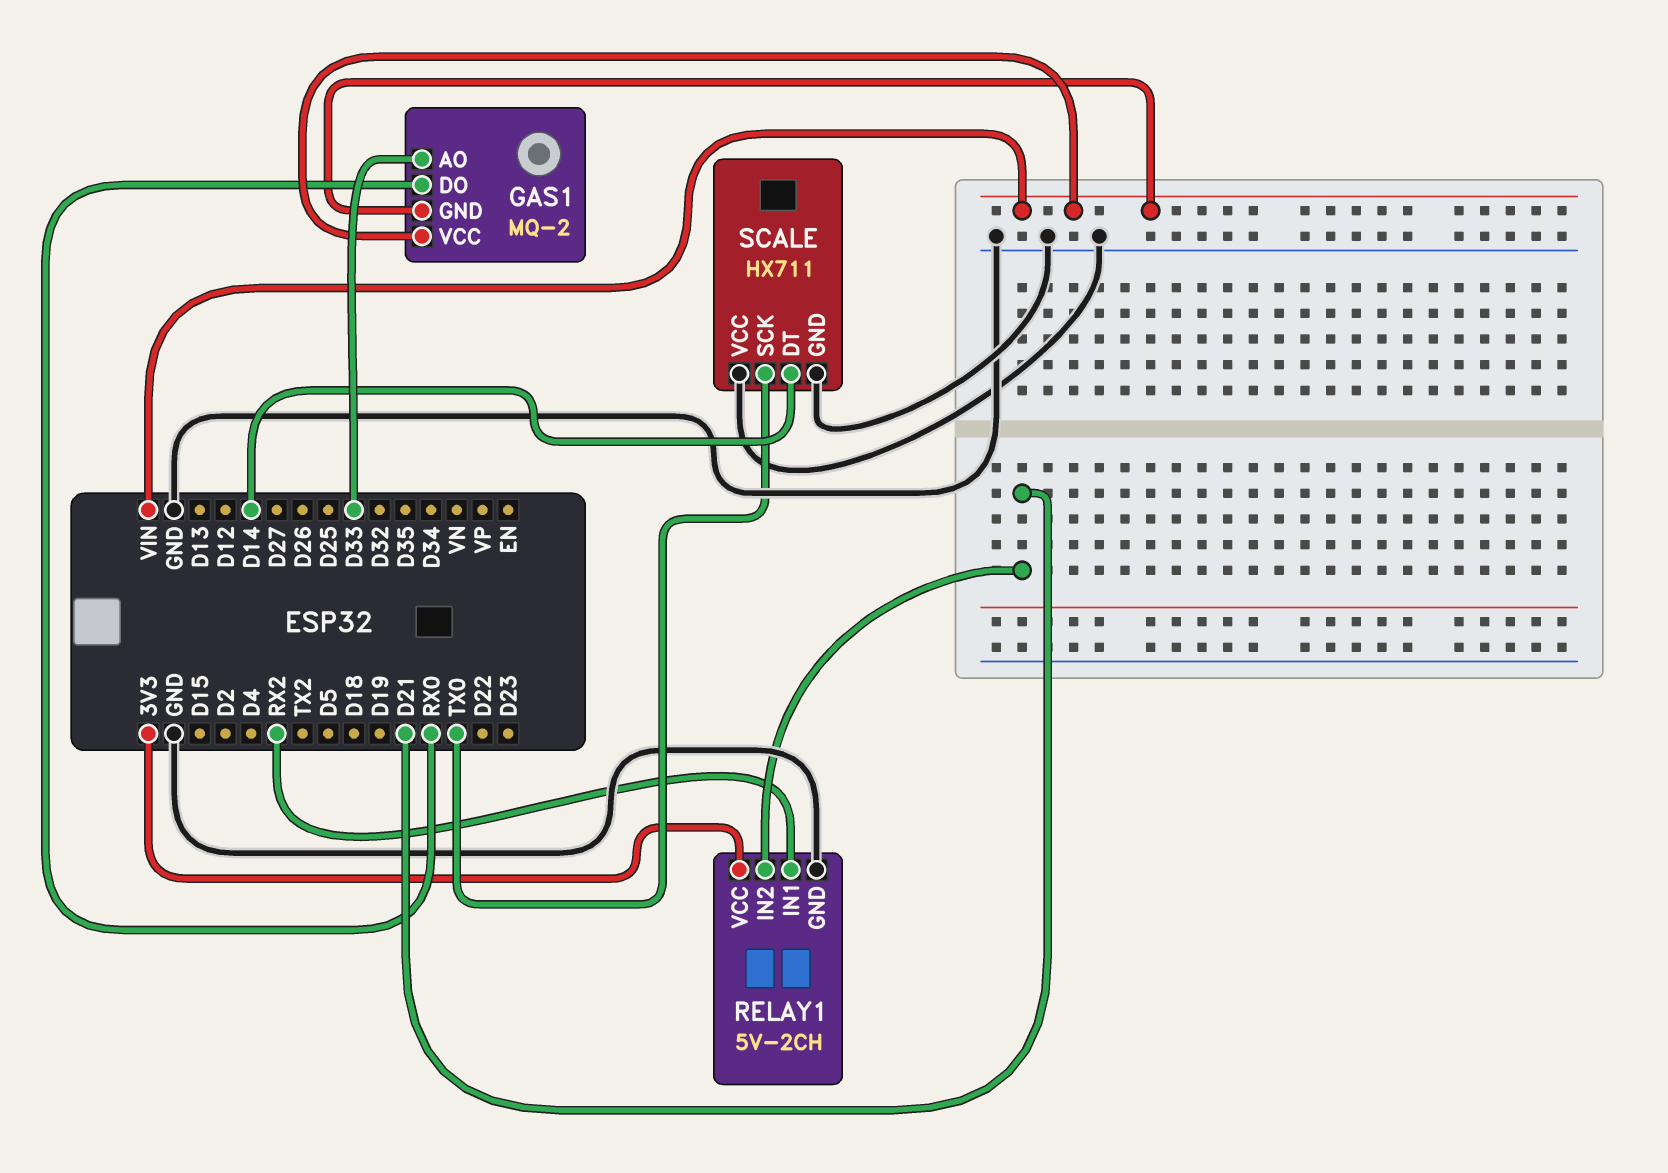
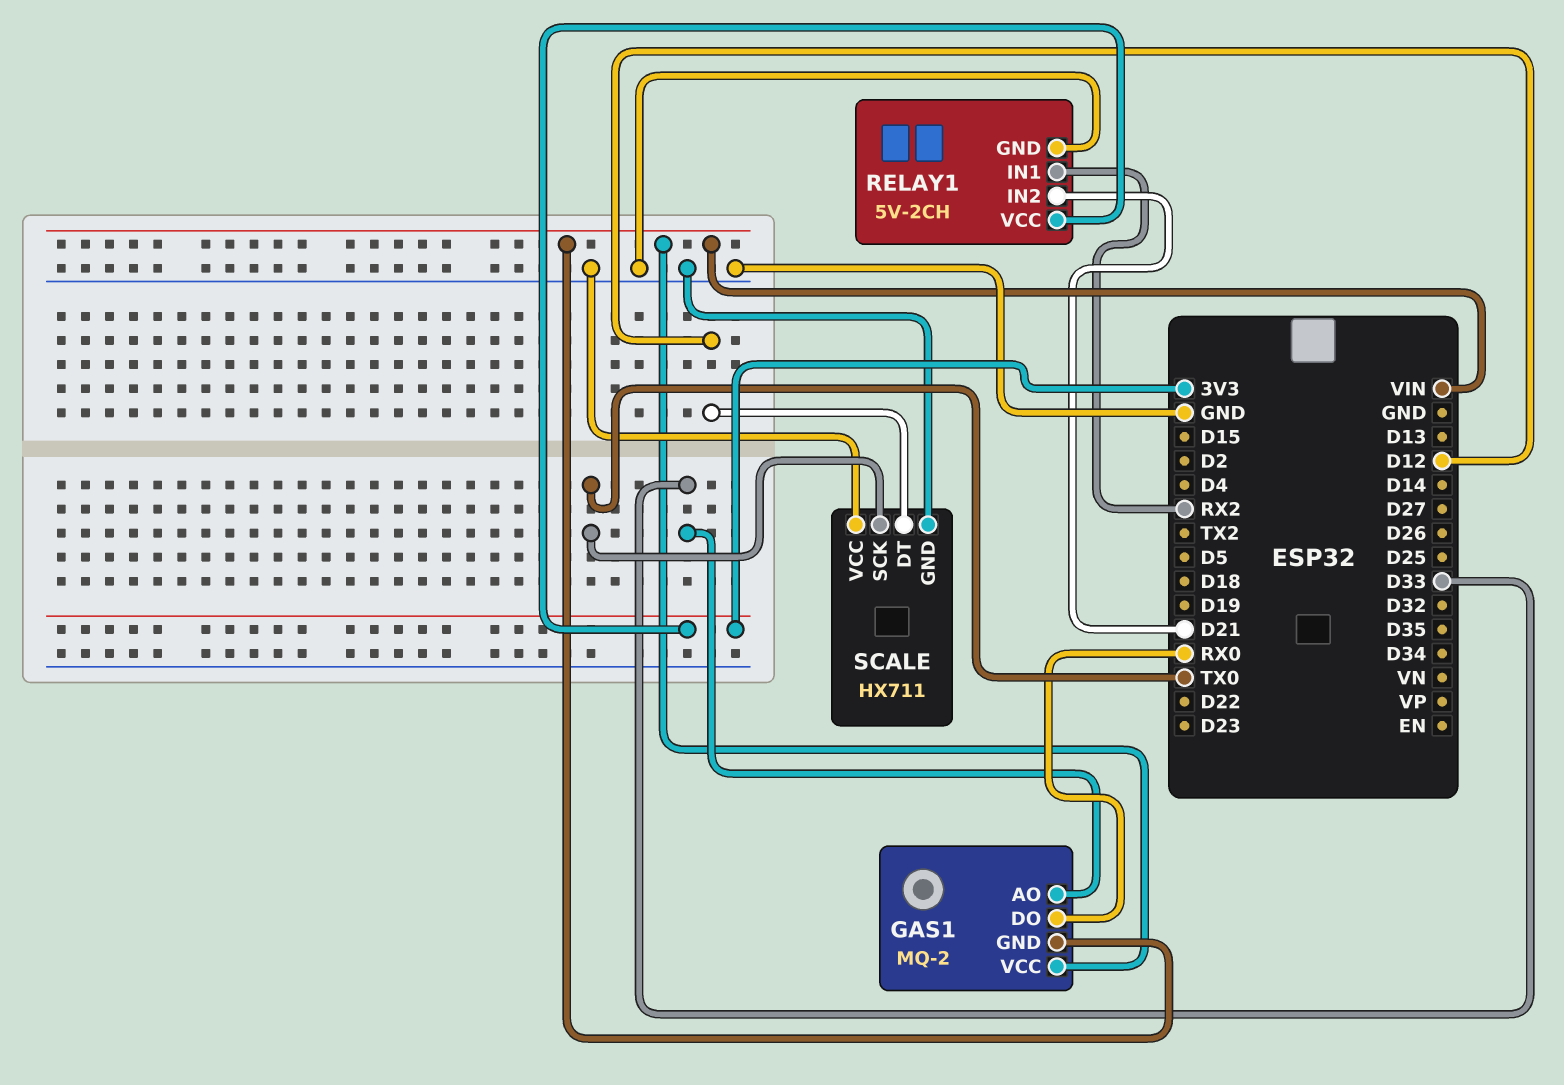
SCALE pin DT: D14 -> D12

